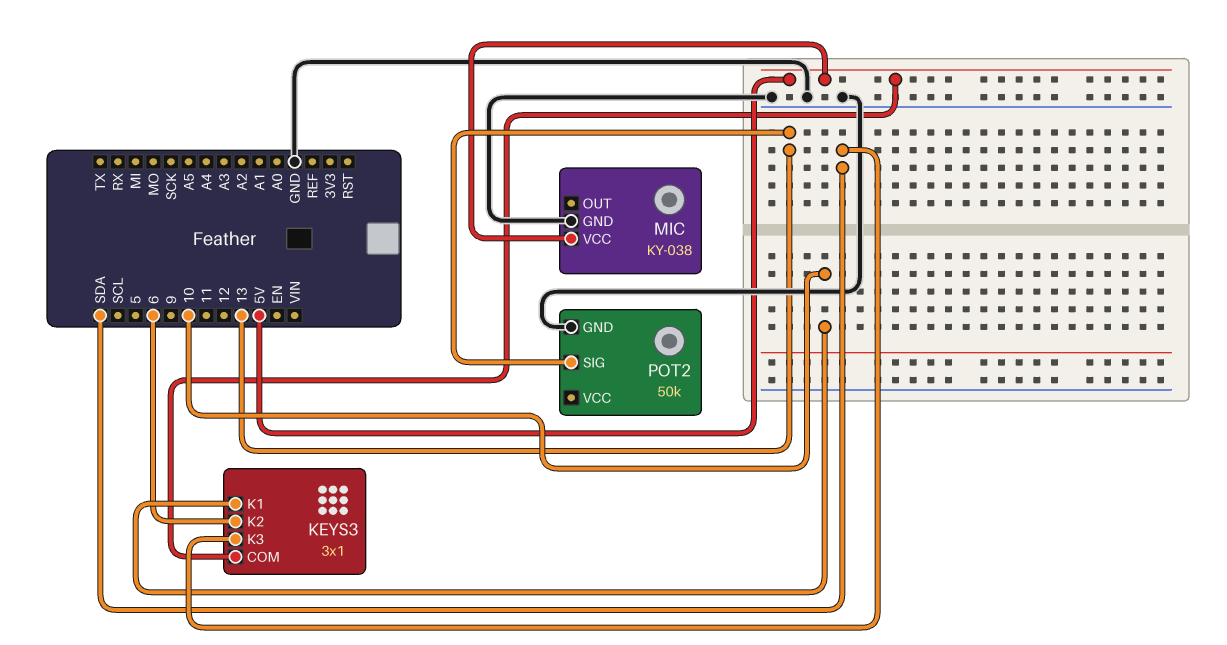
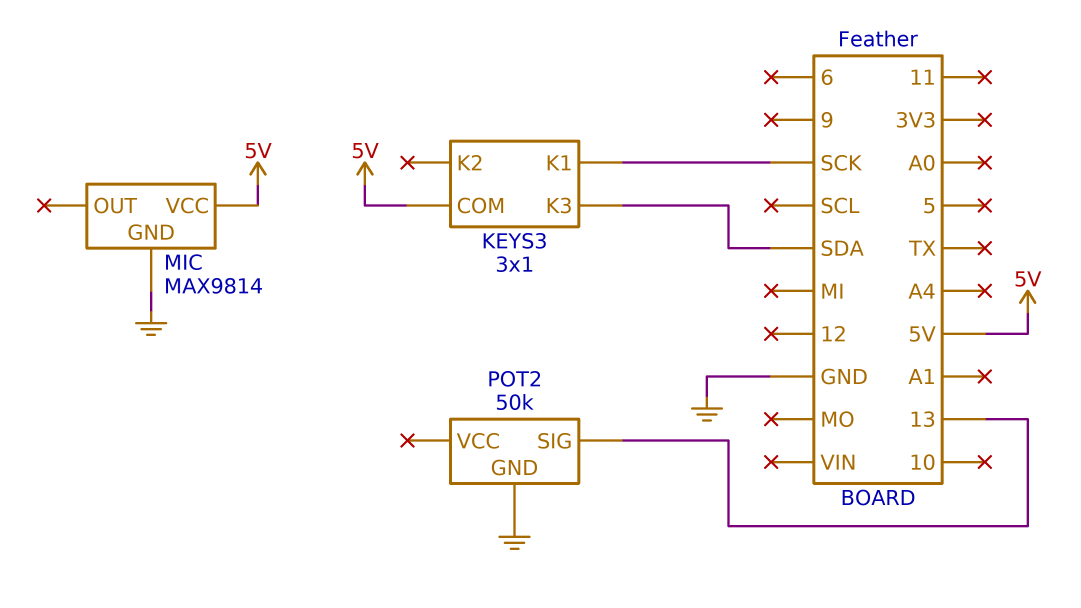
KEYS3 pin K1: 10 -> SCK
KEYS3 pin K2: 6 -> none
MIC: KY-038 -> MAX9814

